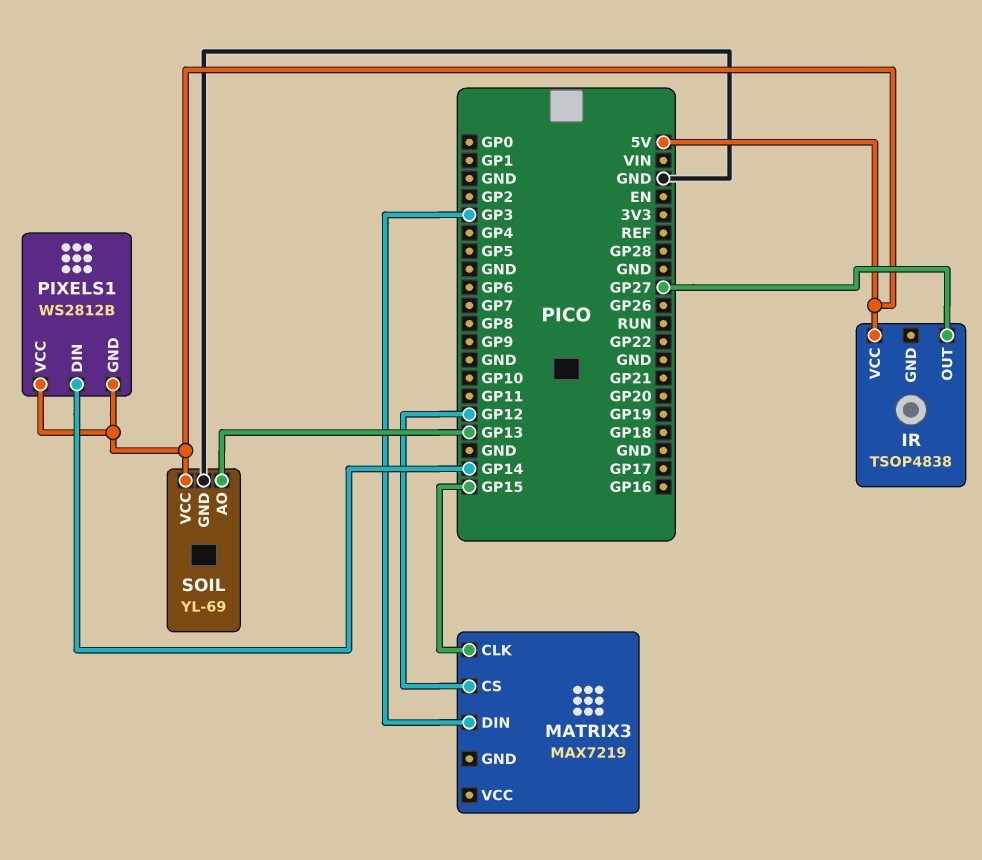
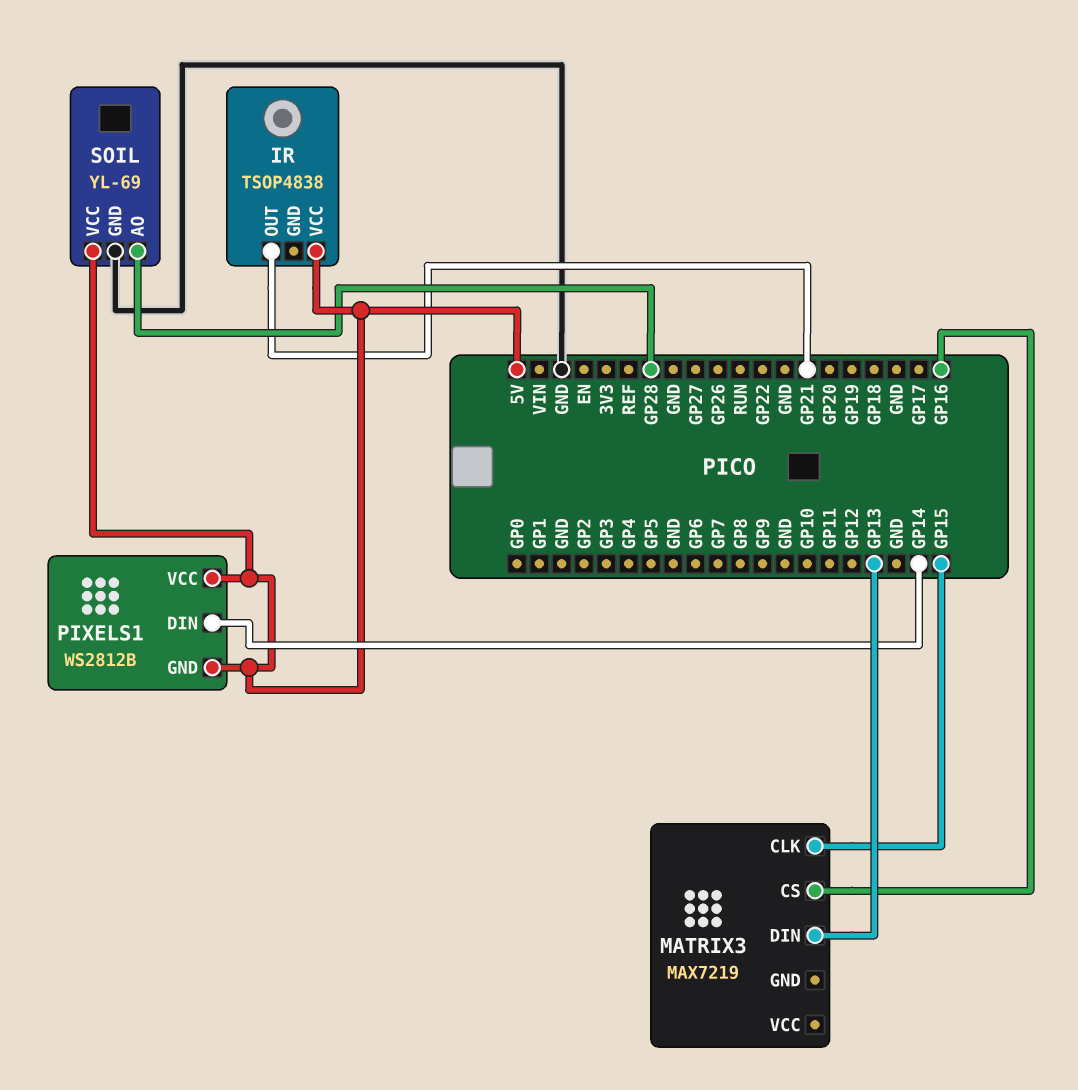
IR pin OUT: GP27 -> GP21
MATRIX3 pin CS: GP12 -> GP16
MATRIX3 pin DIN: GP3 -> GP13
SOIL pin AO: GP13 -> GP28

